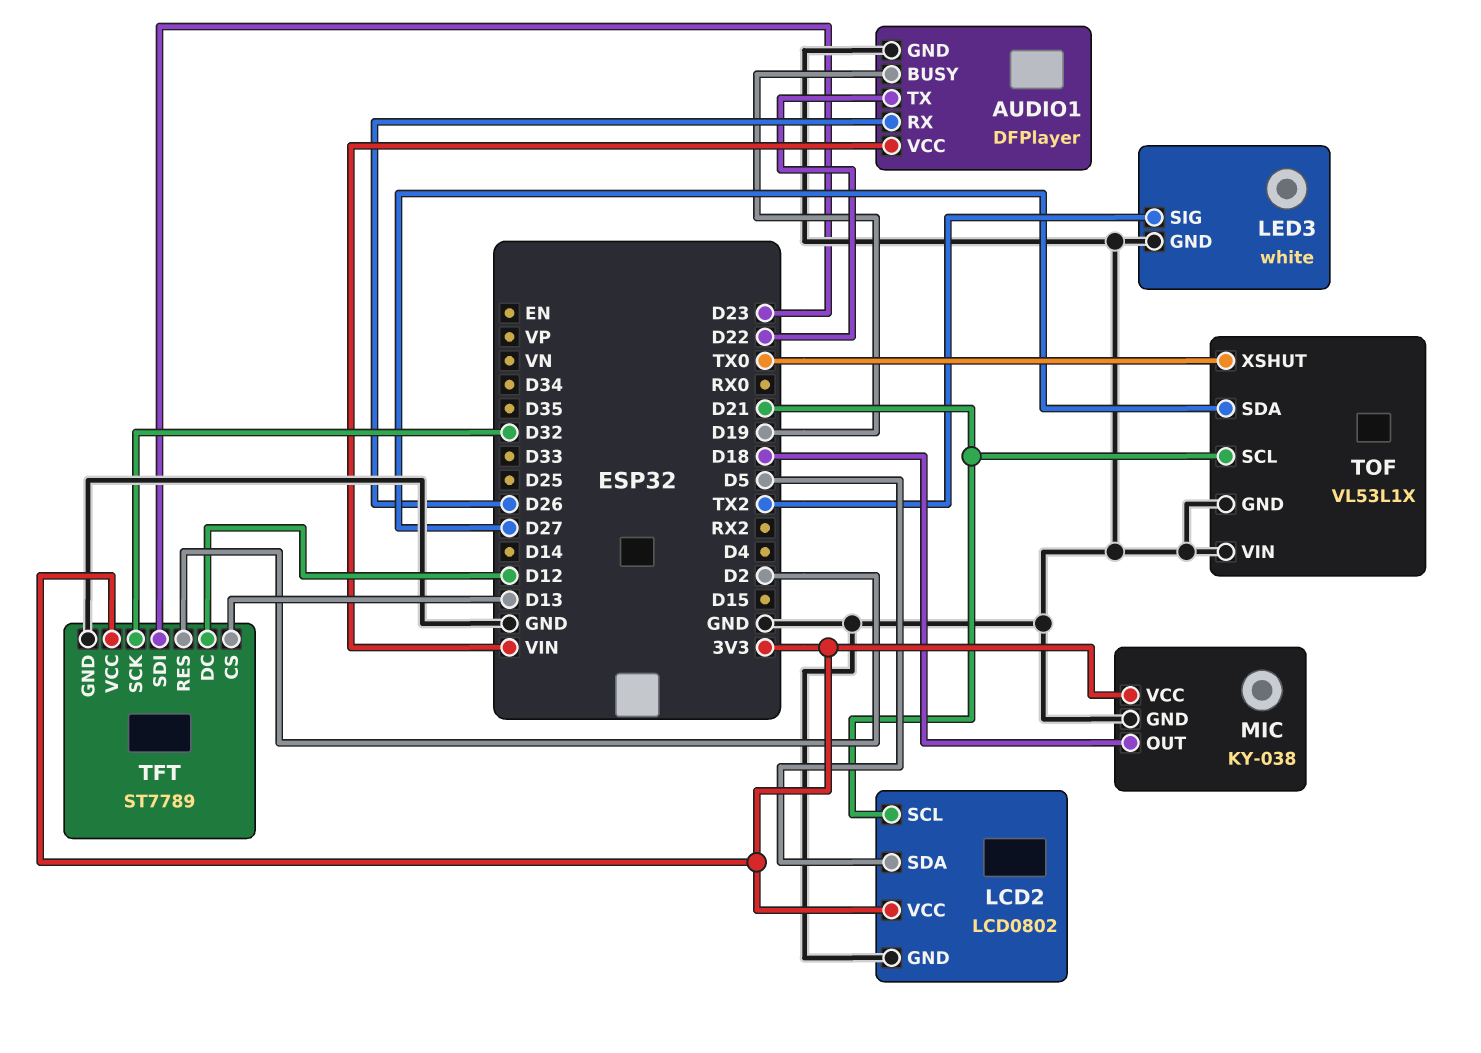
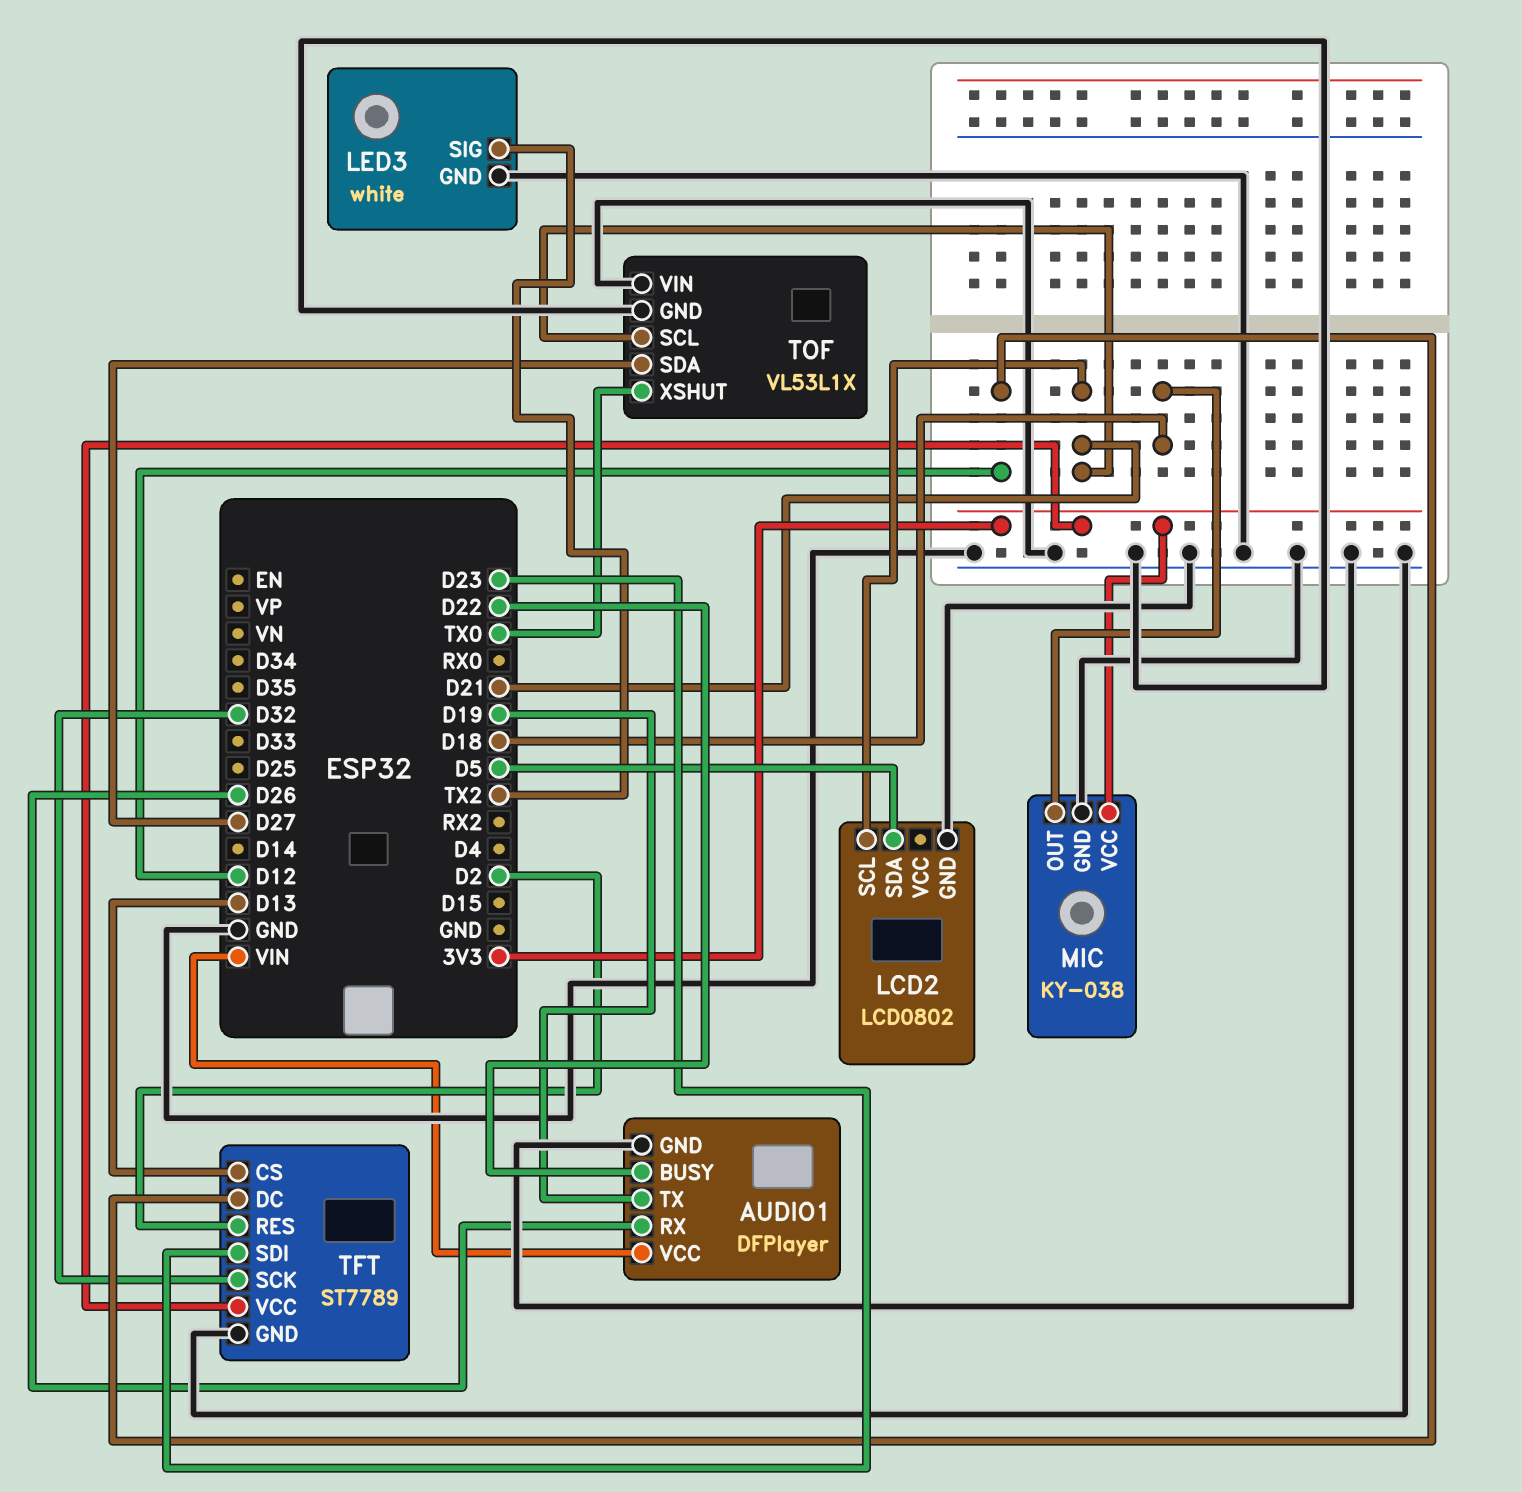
AUDIO1 pin BUSY: D19 -> D22
AUDIO1 pin TX: D22 -> D19
LCD2 pin VCC: 3V3 -> none

